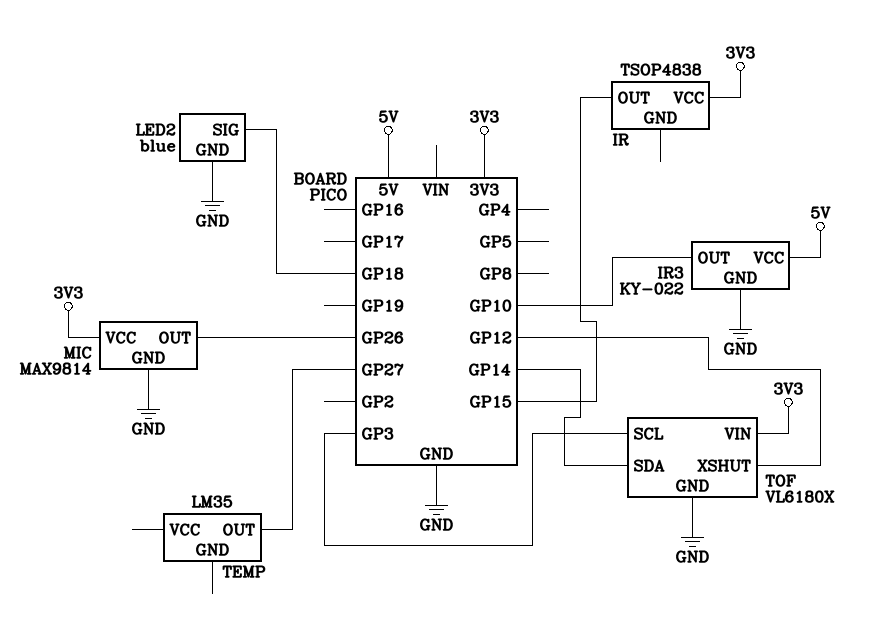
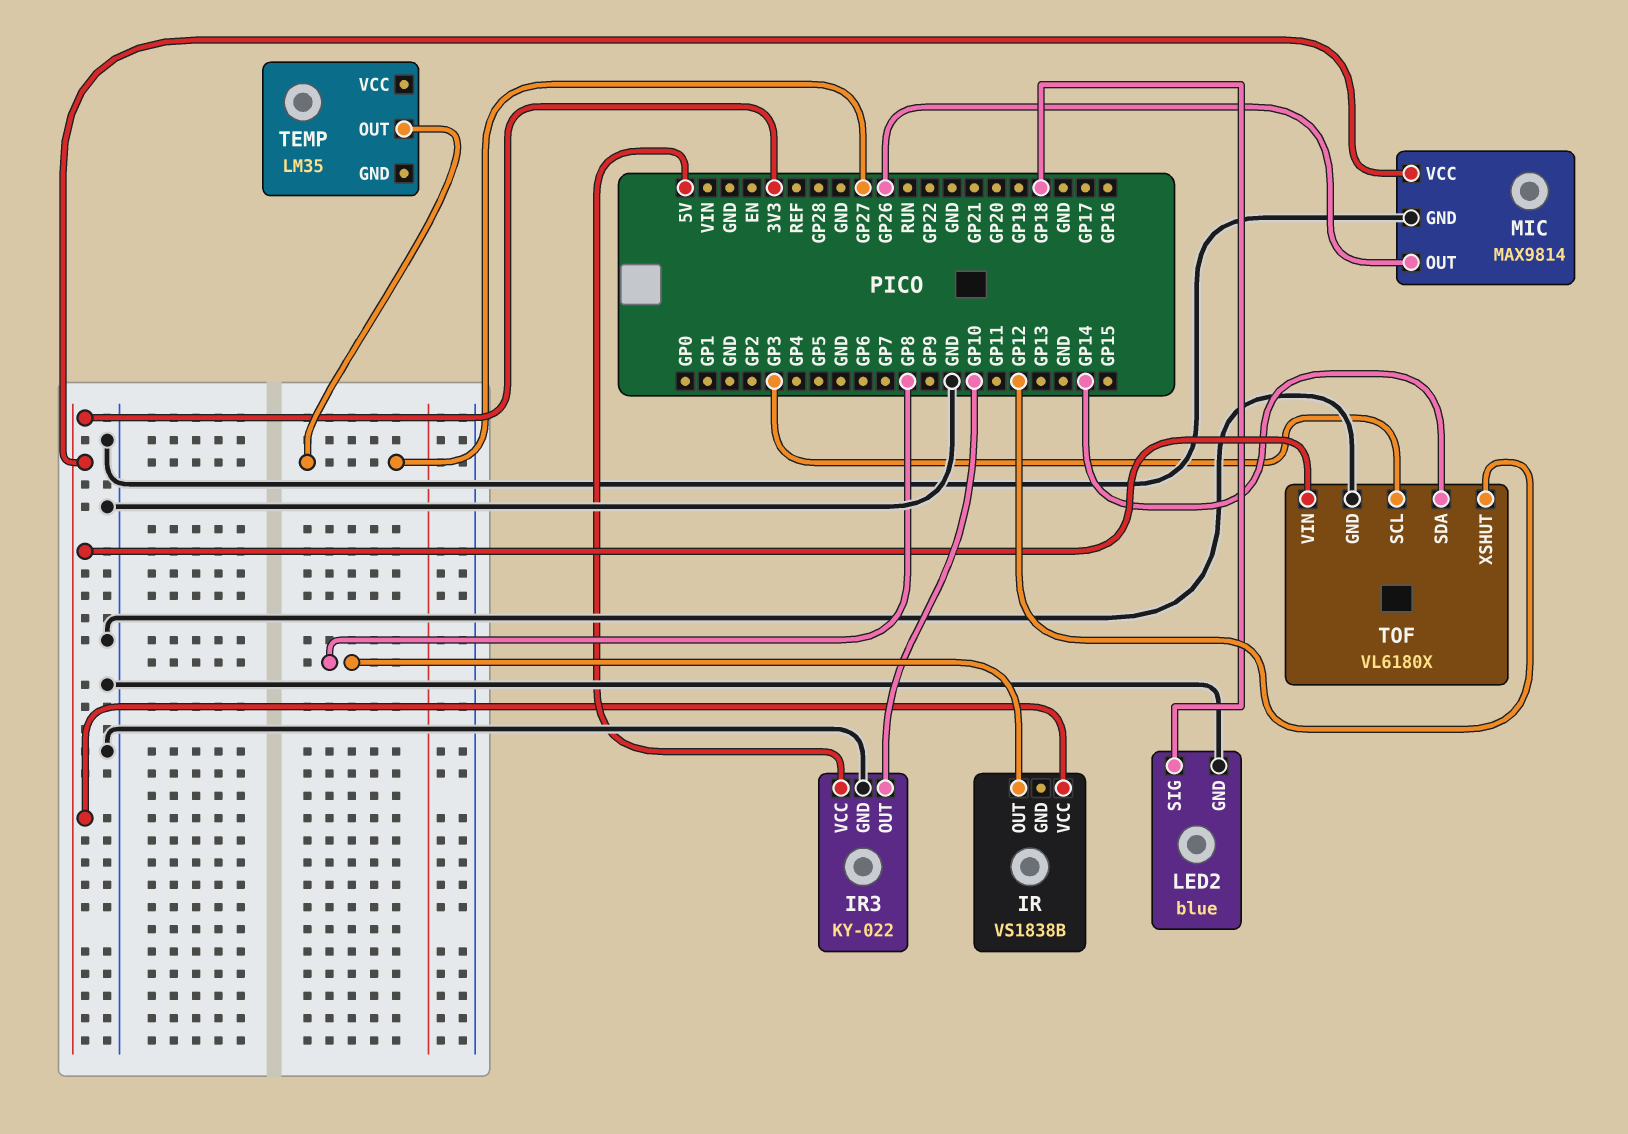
IR: TSOP4838 -> VS1838B
IR pin OUT: GP15 -> GP8

